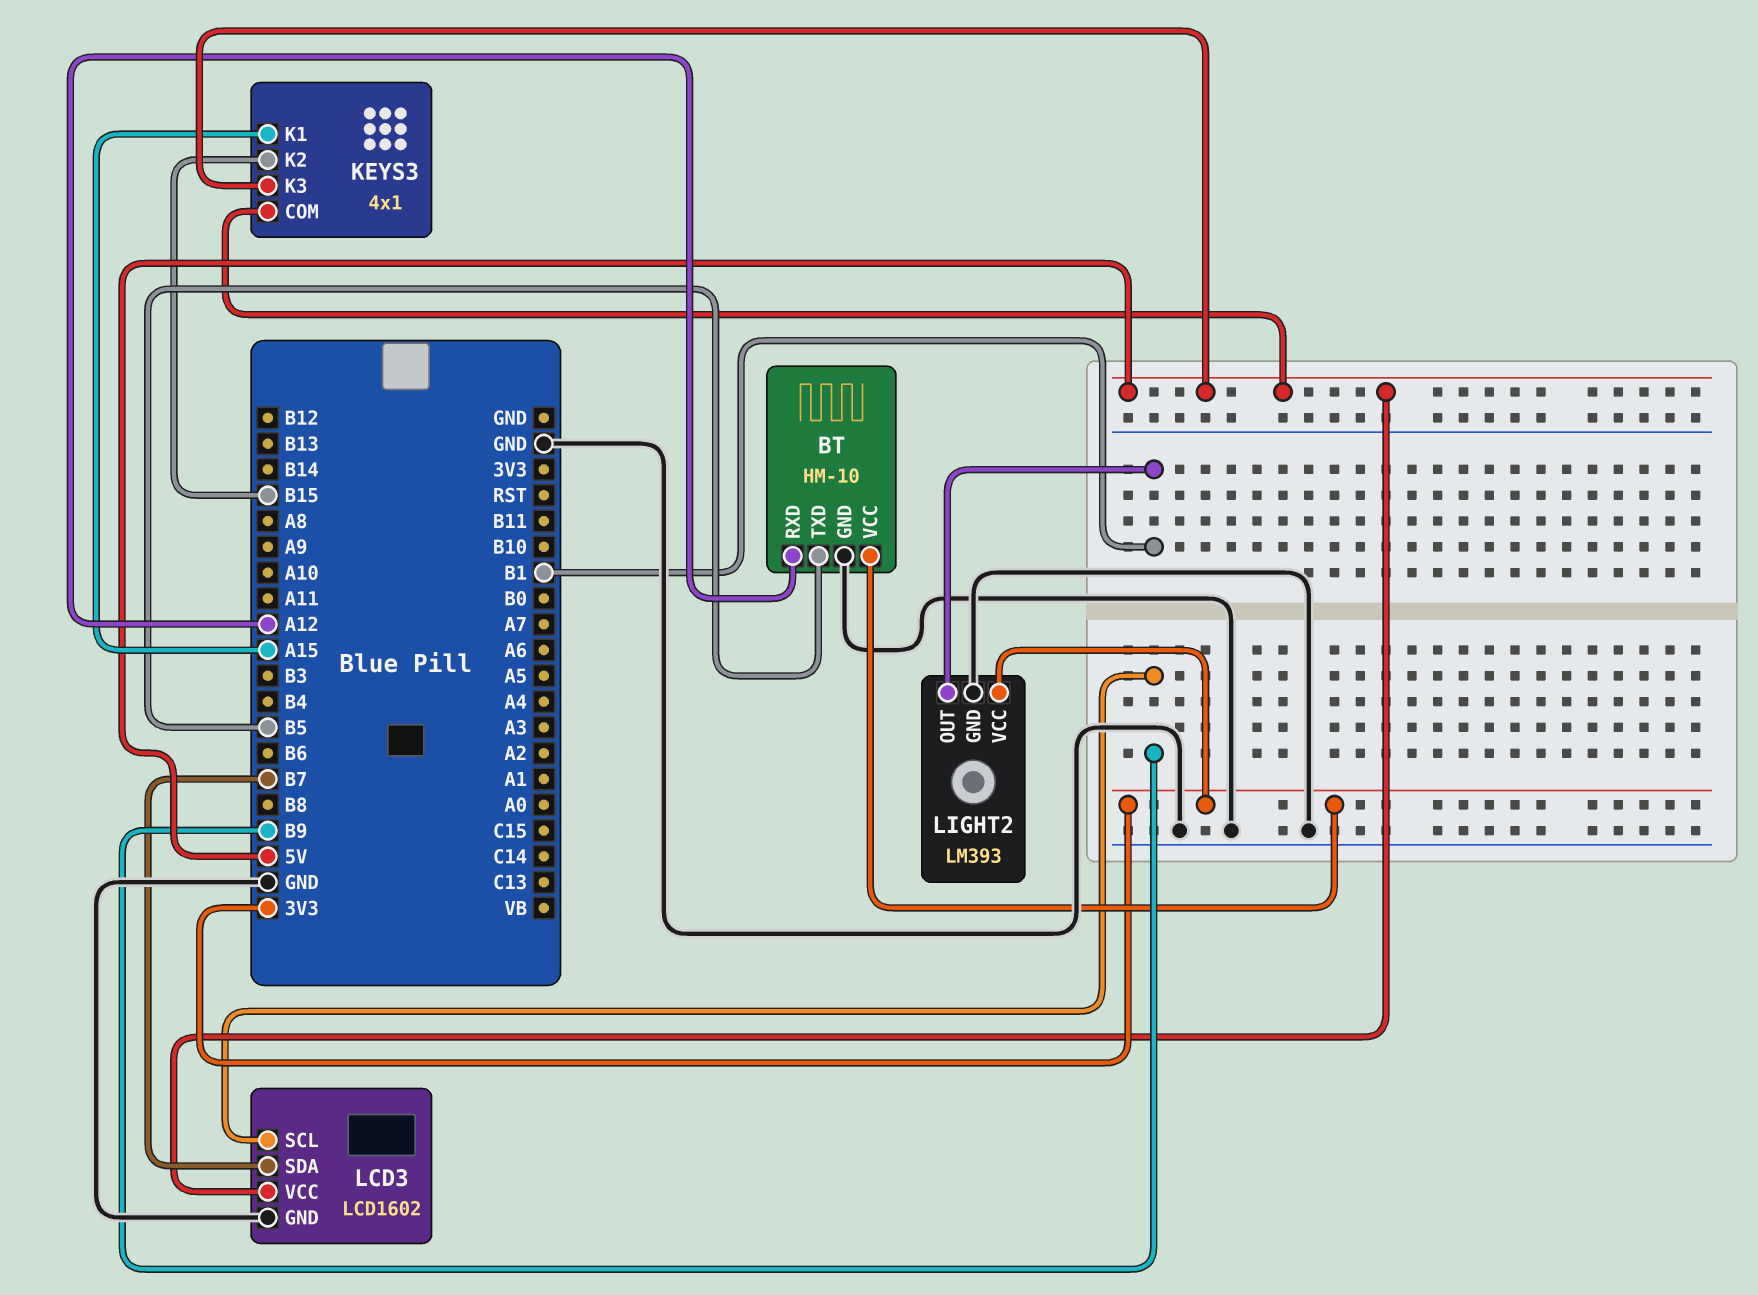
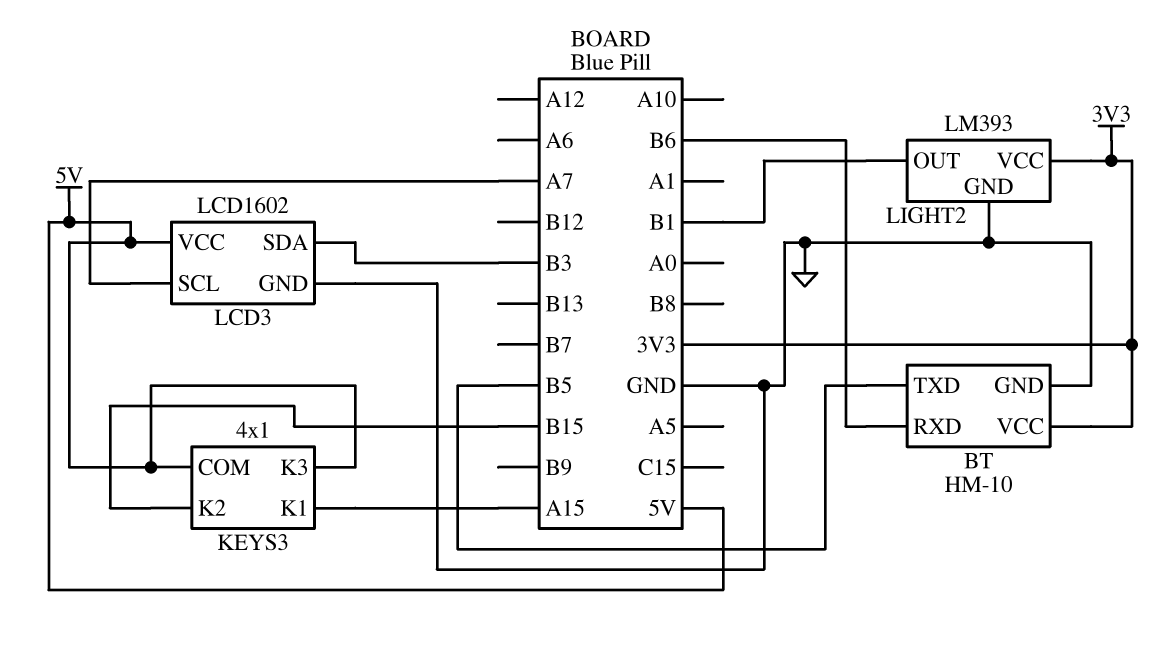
BT pin RXD: A12 -> B6
LCD3 pin SCL: B9 -> A7
LCD3 pin SDA: B7 -> B3

